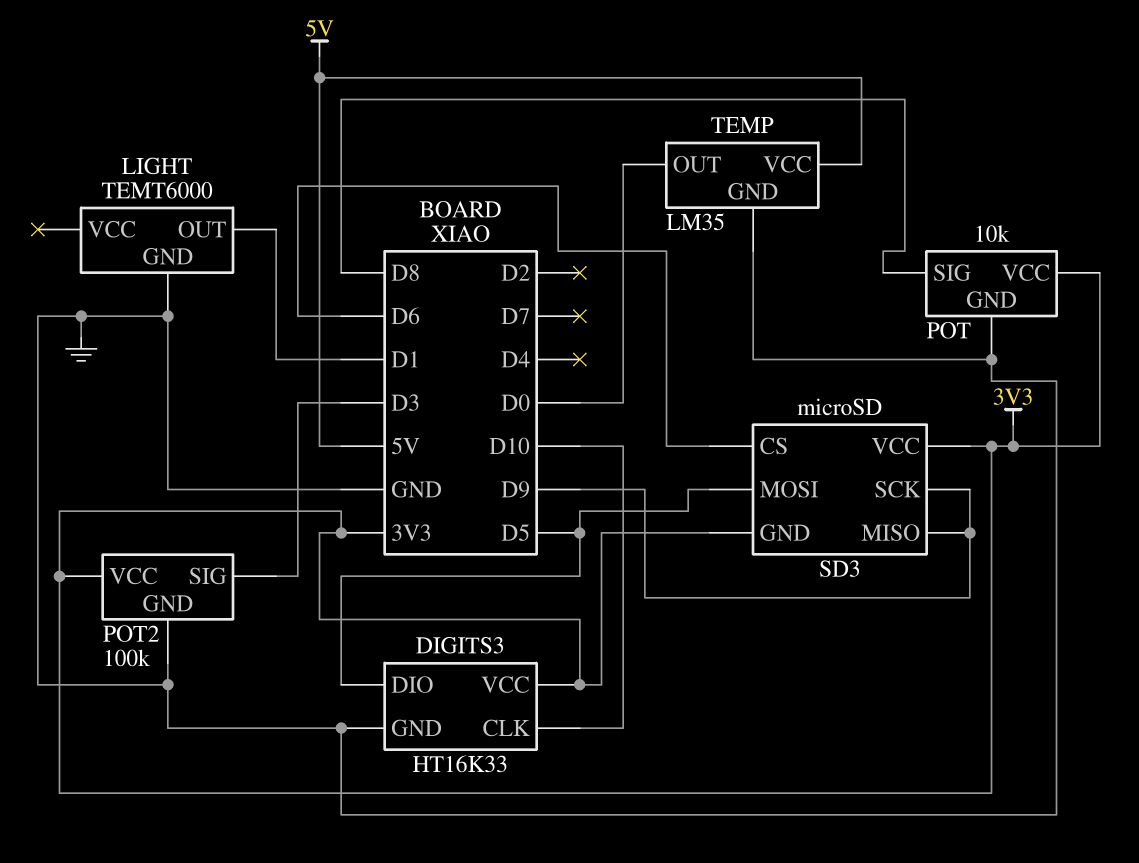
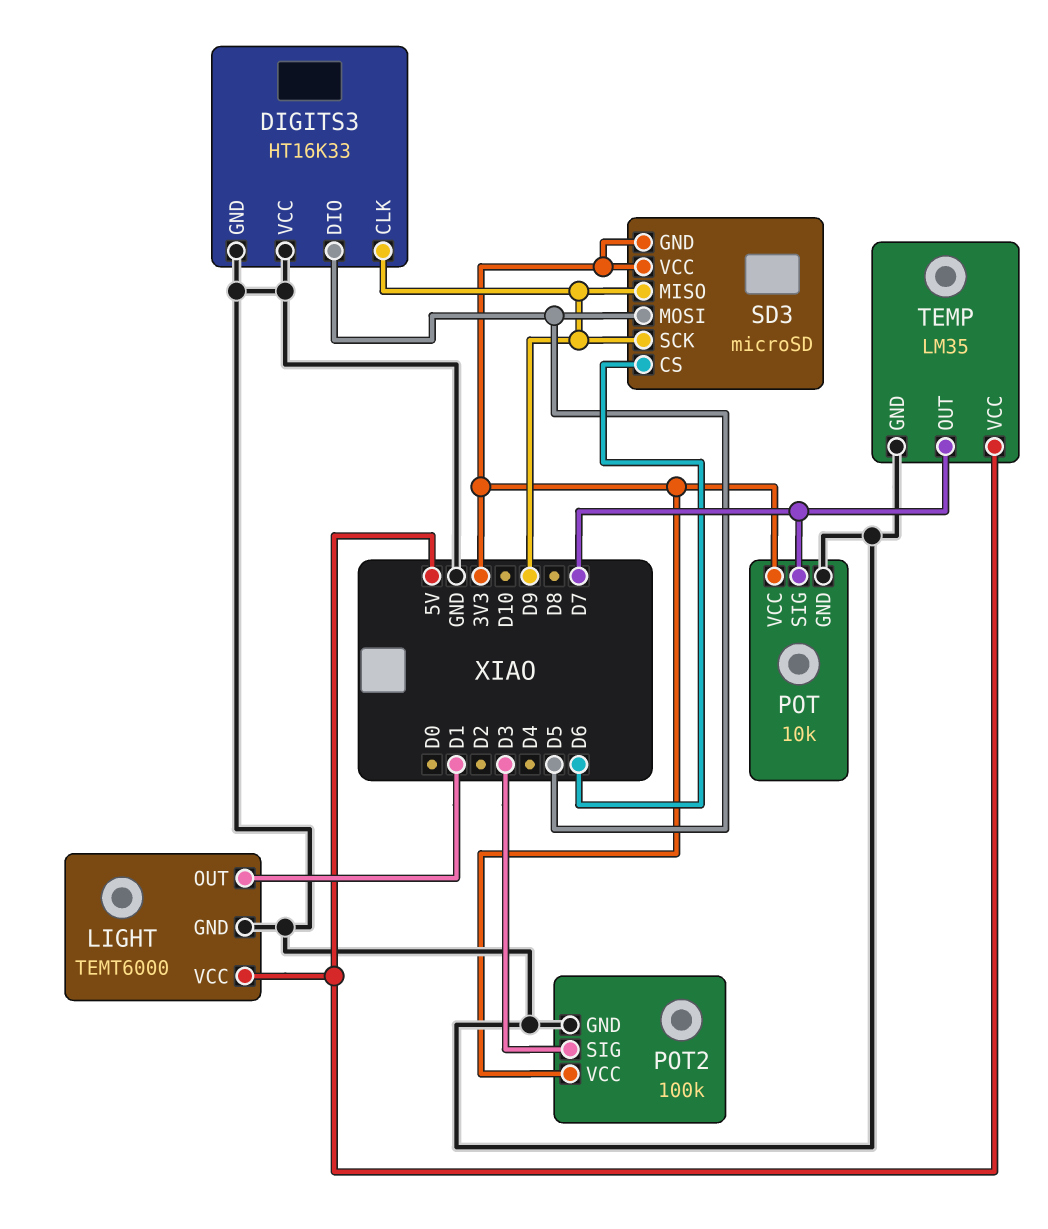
DIGITS3 pin CLK: D10 -> D9
DIGITS3 pin VCC: 3V3 -> GND
LIGHT pin VCC: none -> 5V
POT pin SIG: D8 -> D7
TEMP pin OUT: D0 -> D7

